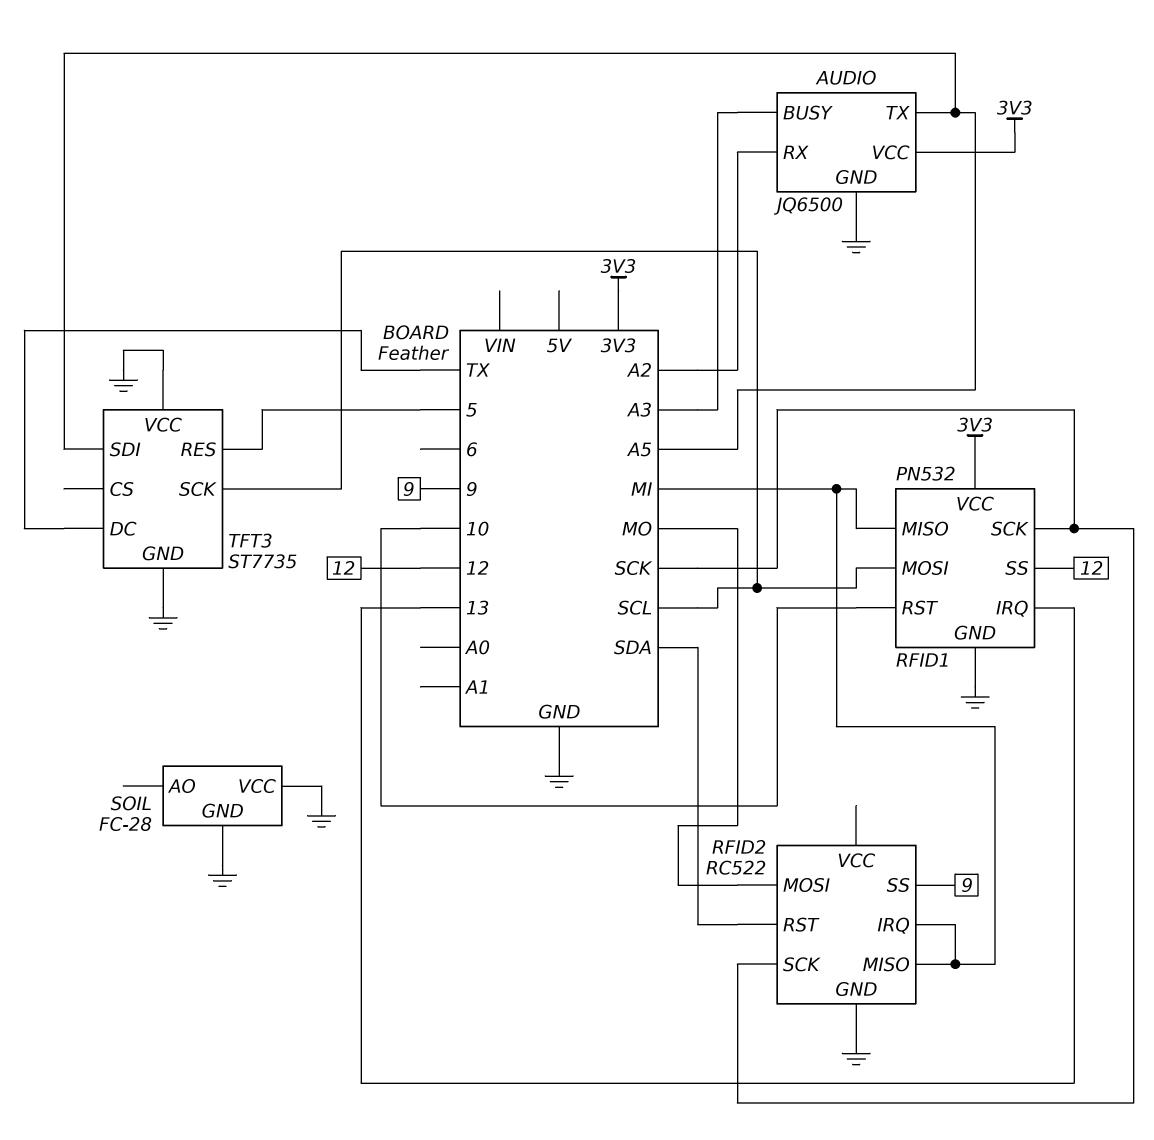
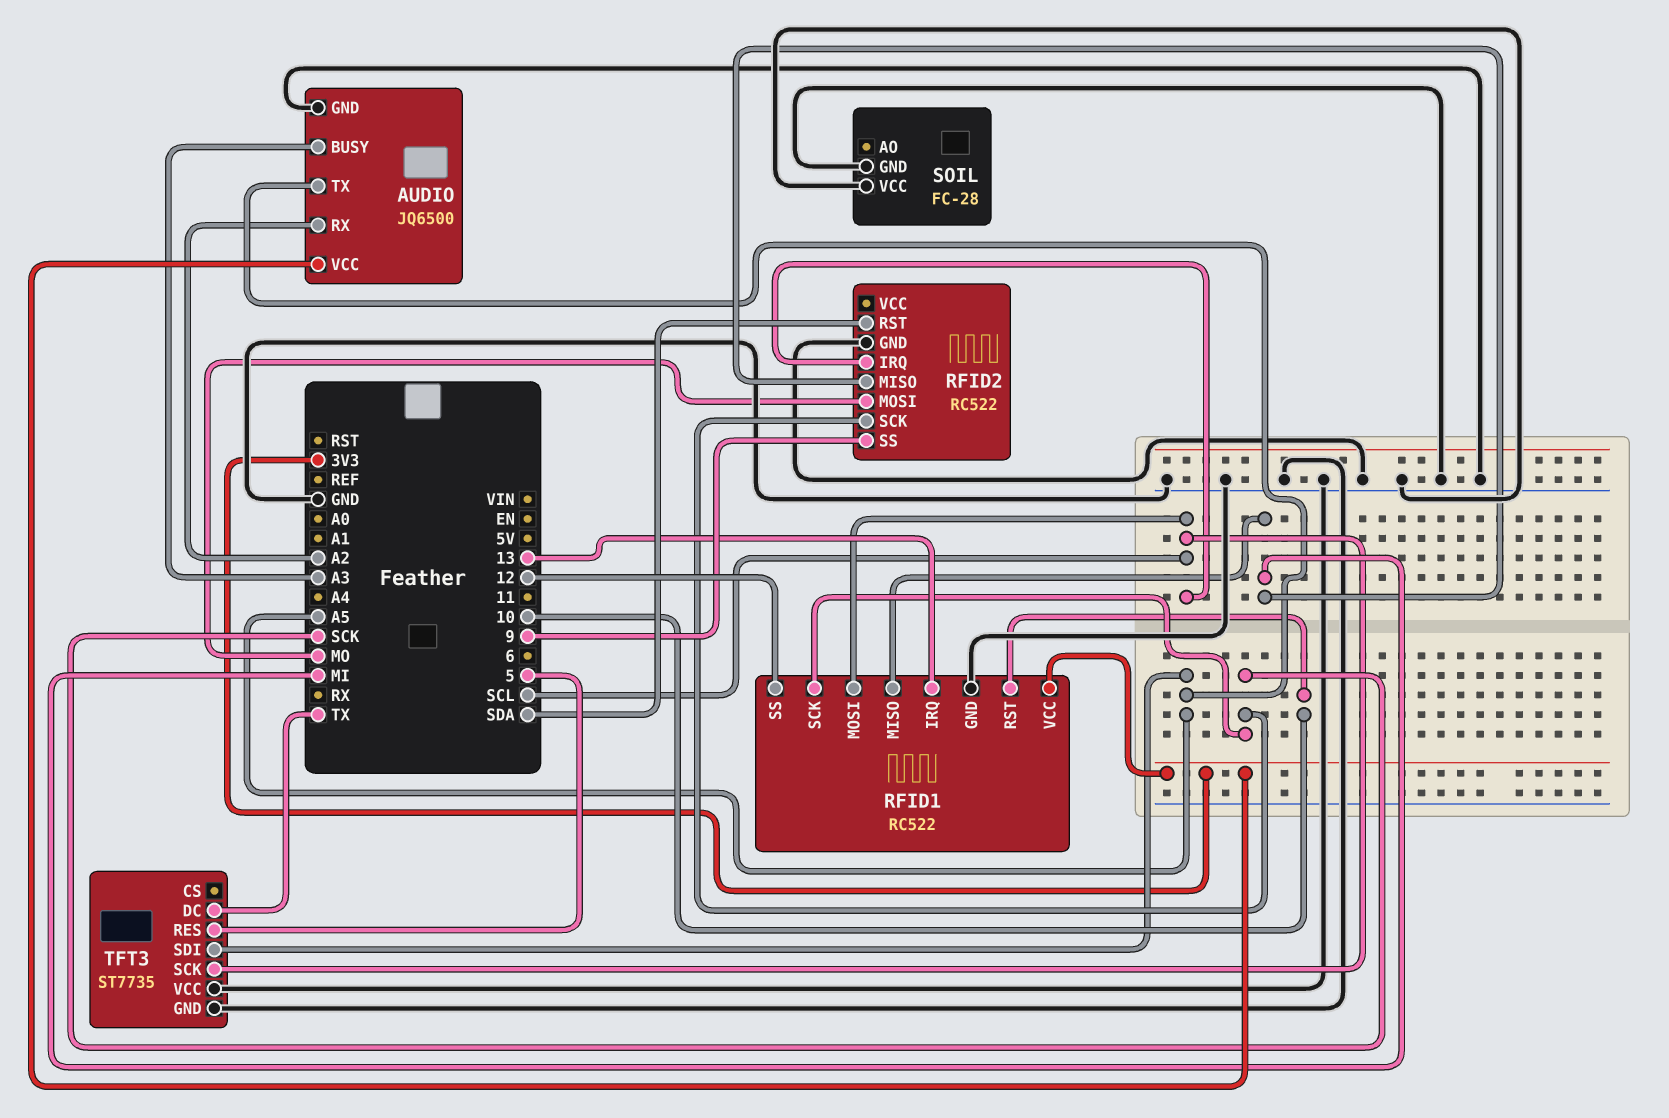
RFID1: PN532 -> RC522
RFID2 pin IRQ: MI -> SCL

